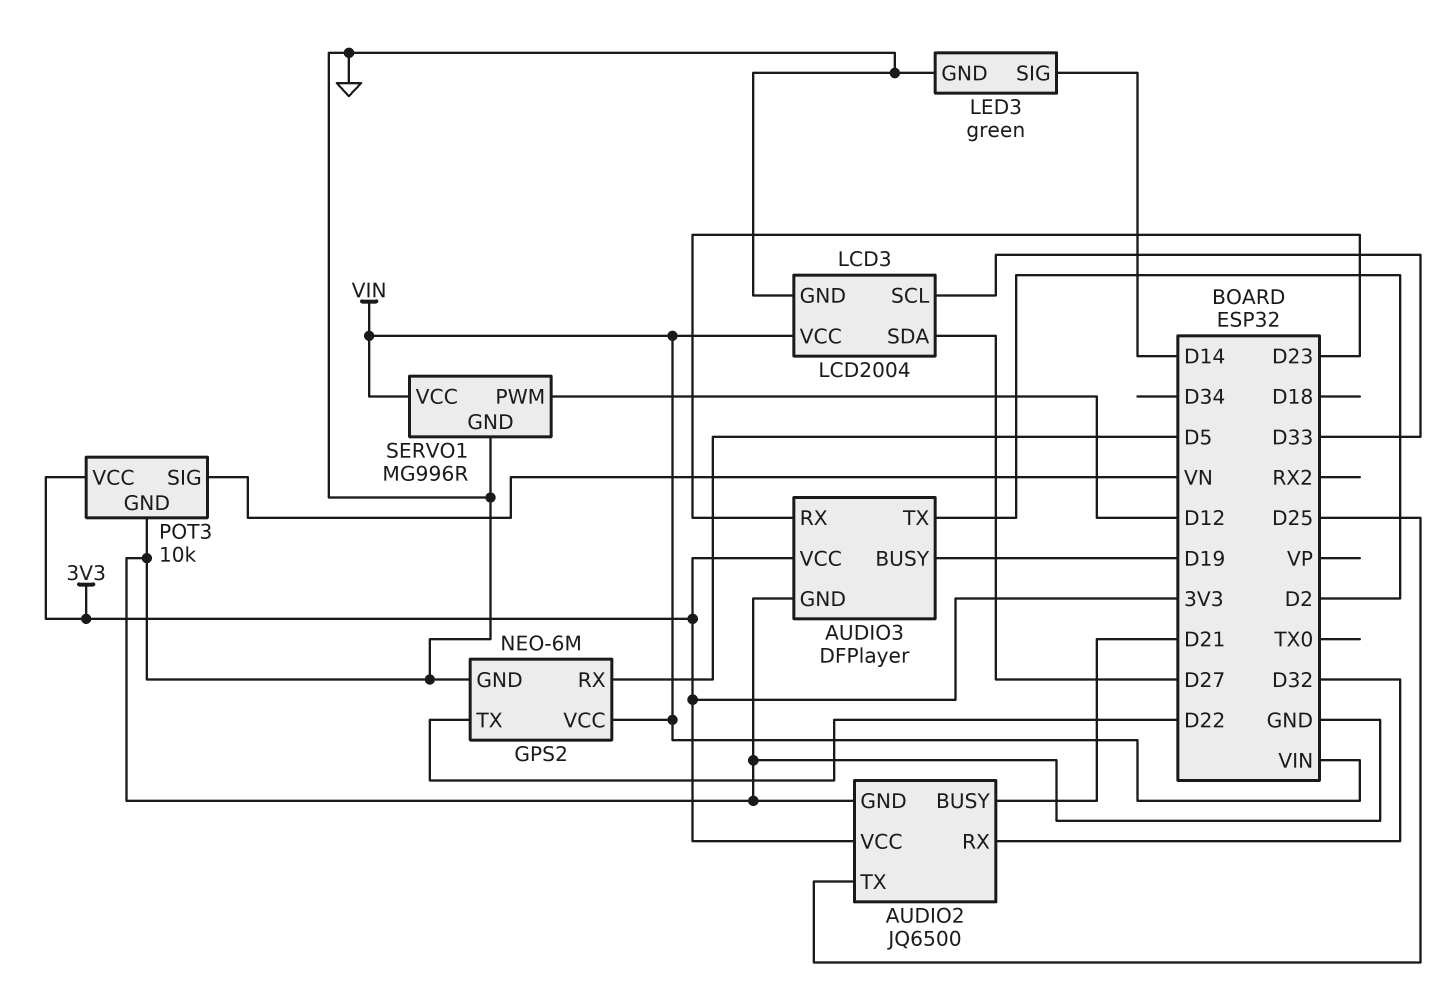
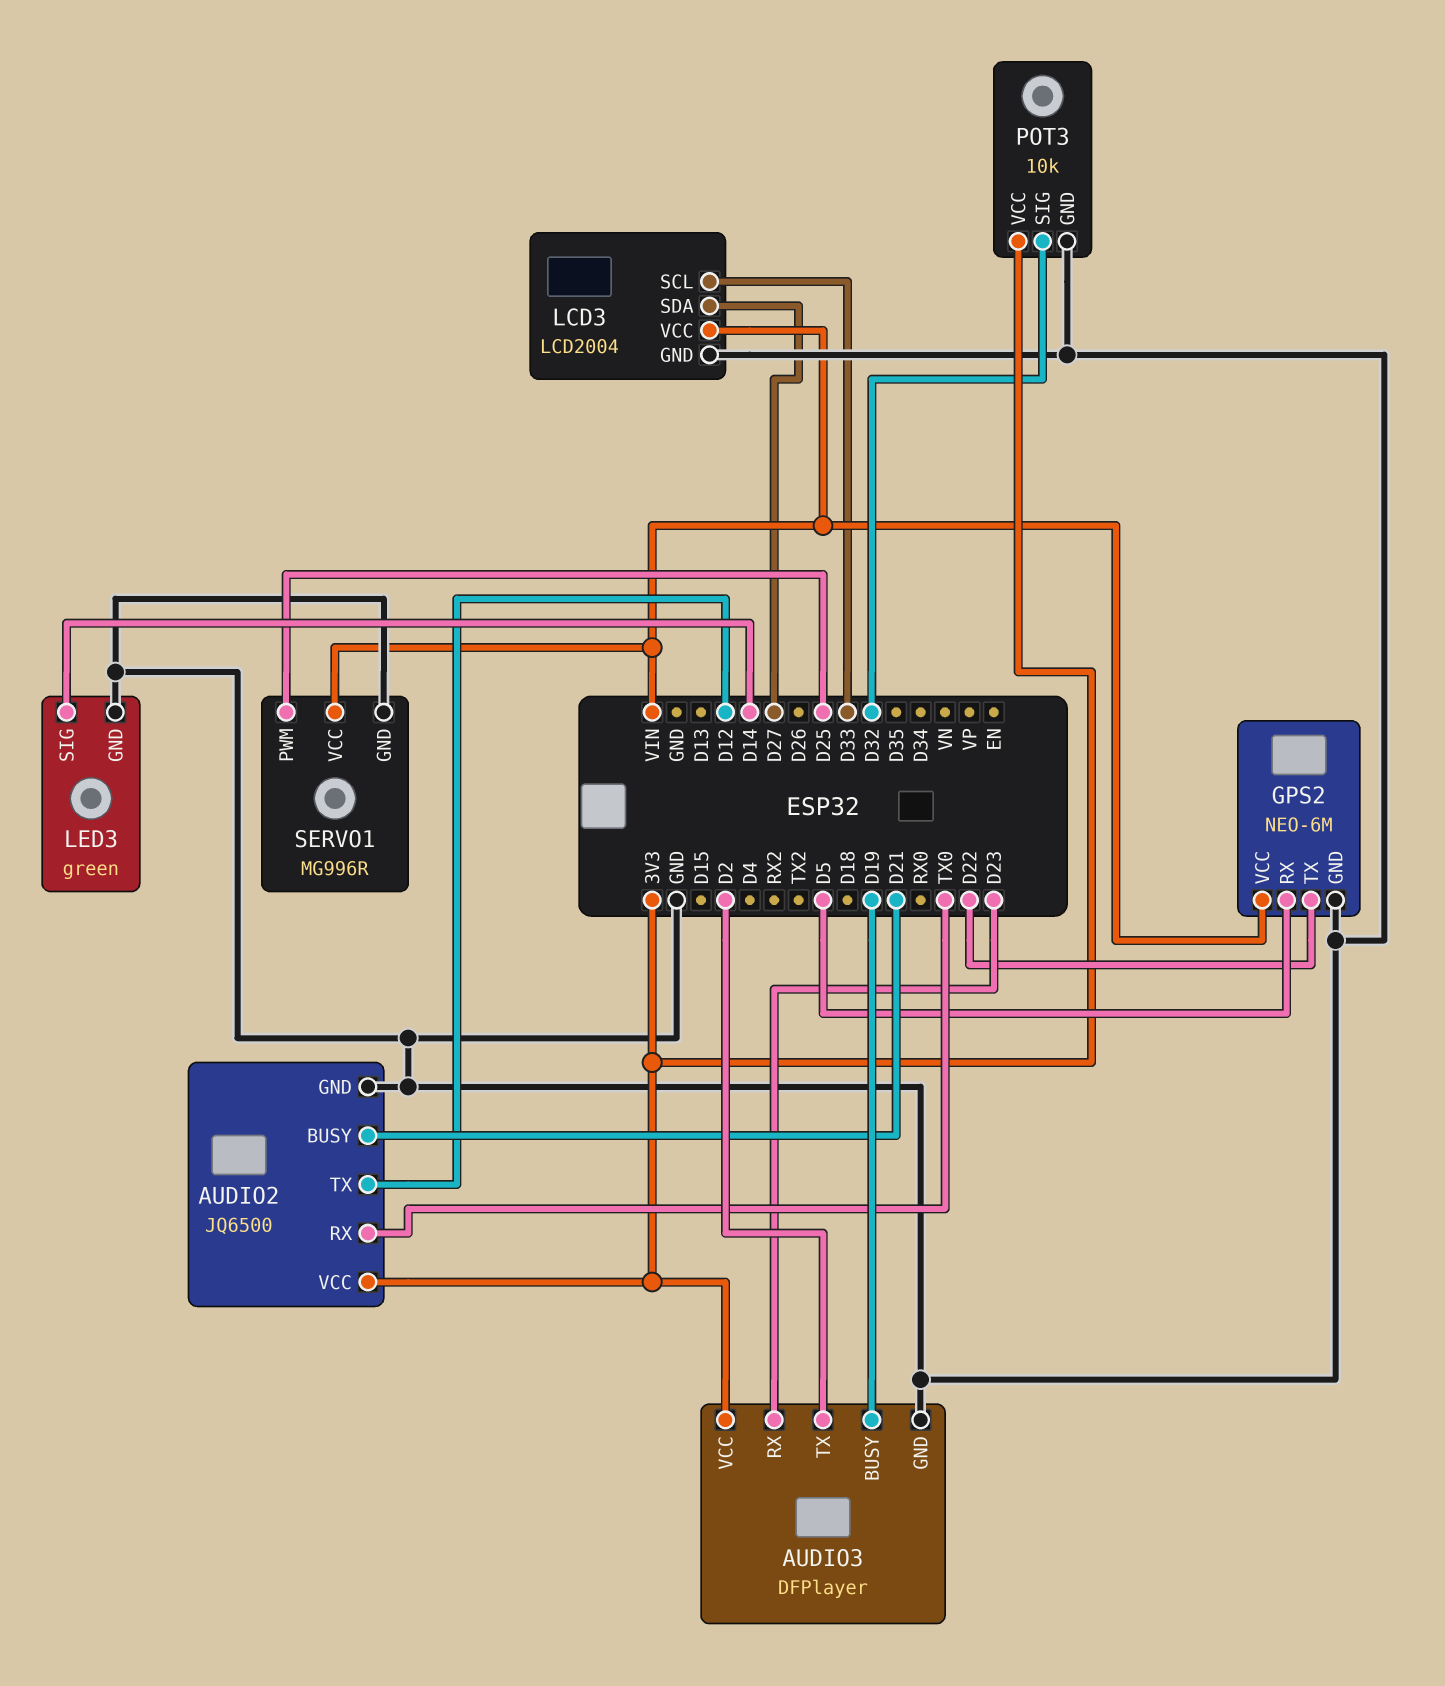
AUDIO2 pin RX: D32 -> TX0
AUDIO2 pin TX: D25 -> D12
POT3 pin SIG: VN -> D32
SERVO1 pin PWM: D12 -> D25

